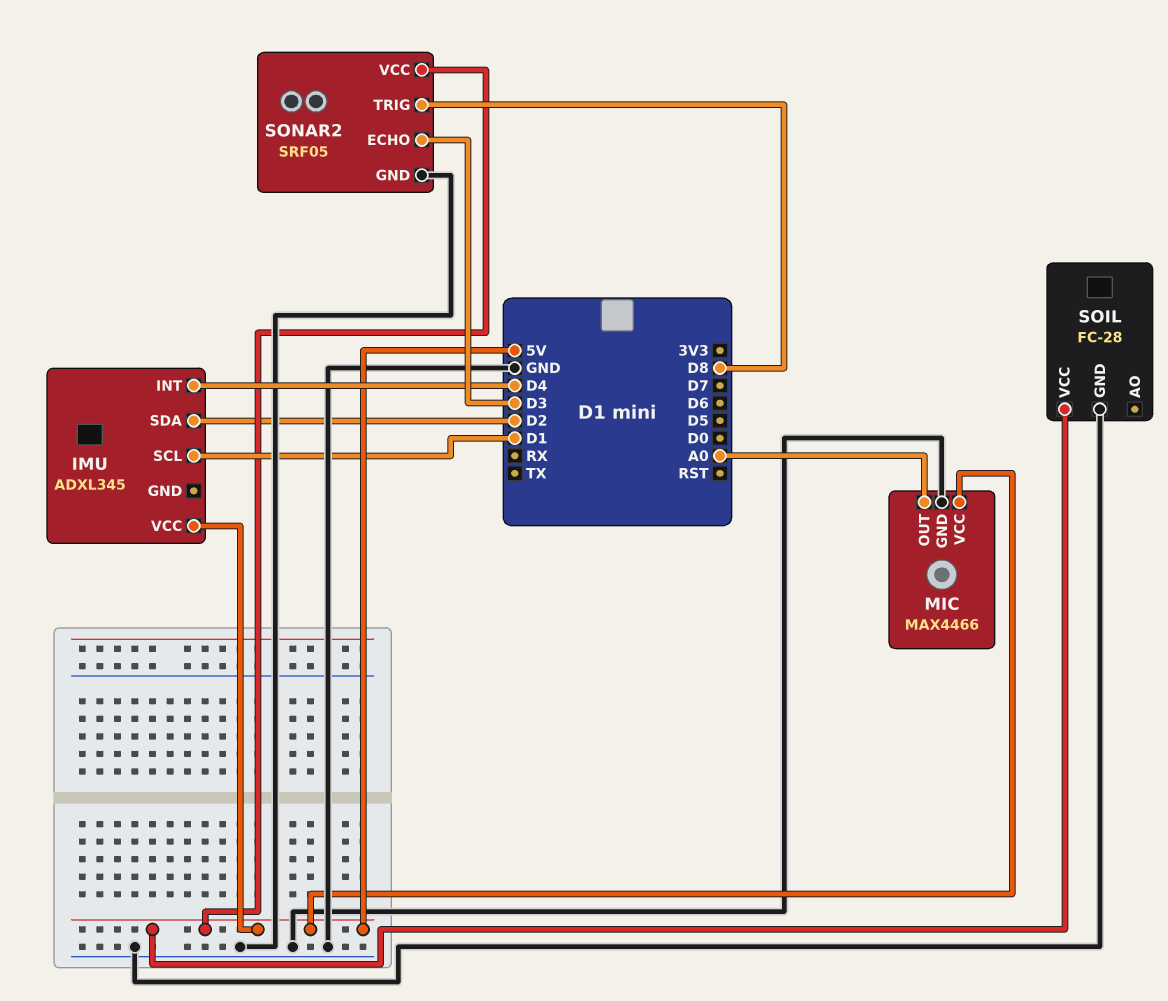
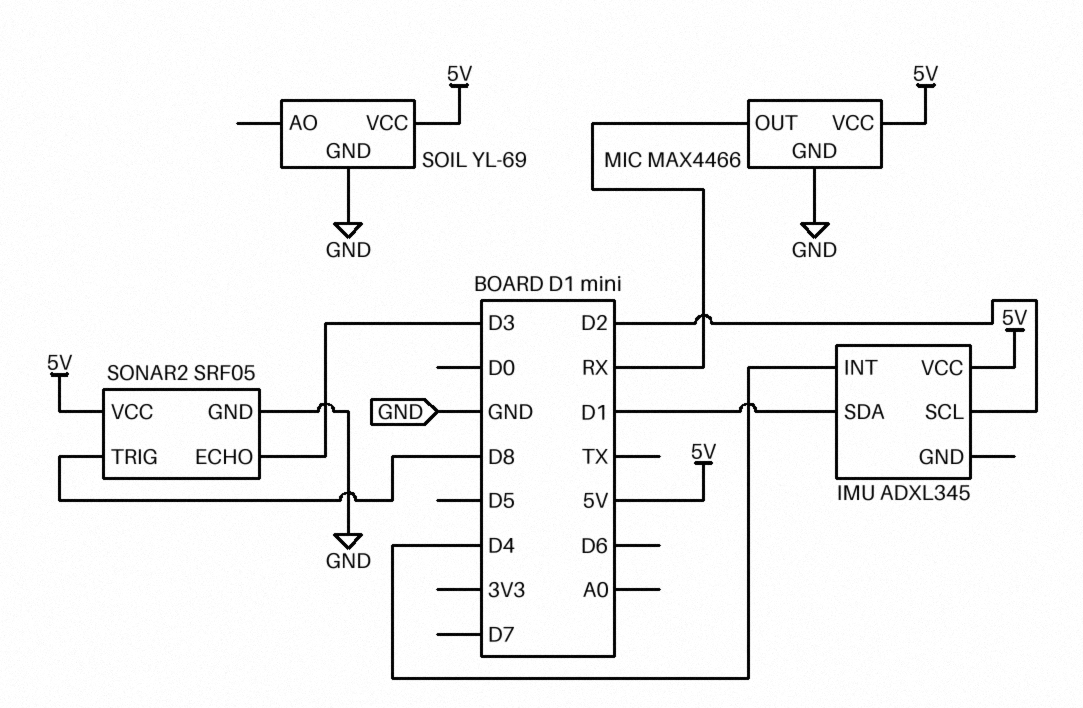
IMU pin SCL: D1 -> D2
IMU pin SDA: D2 -> D1
MIC pin OUT: A0 -> RX
SOIL: FC-28 -> YL-69

